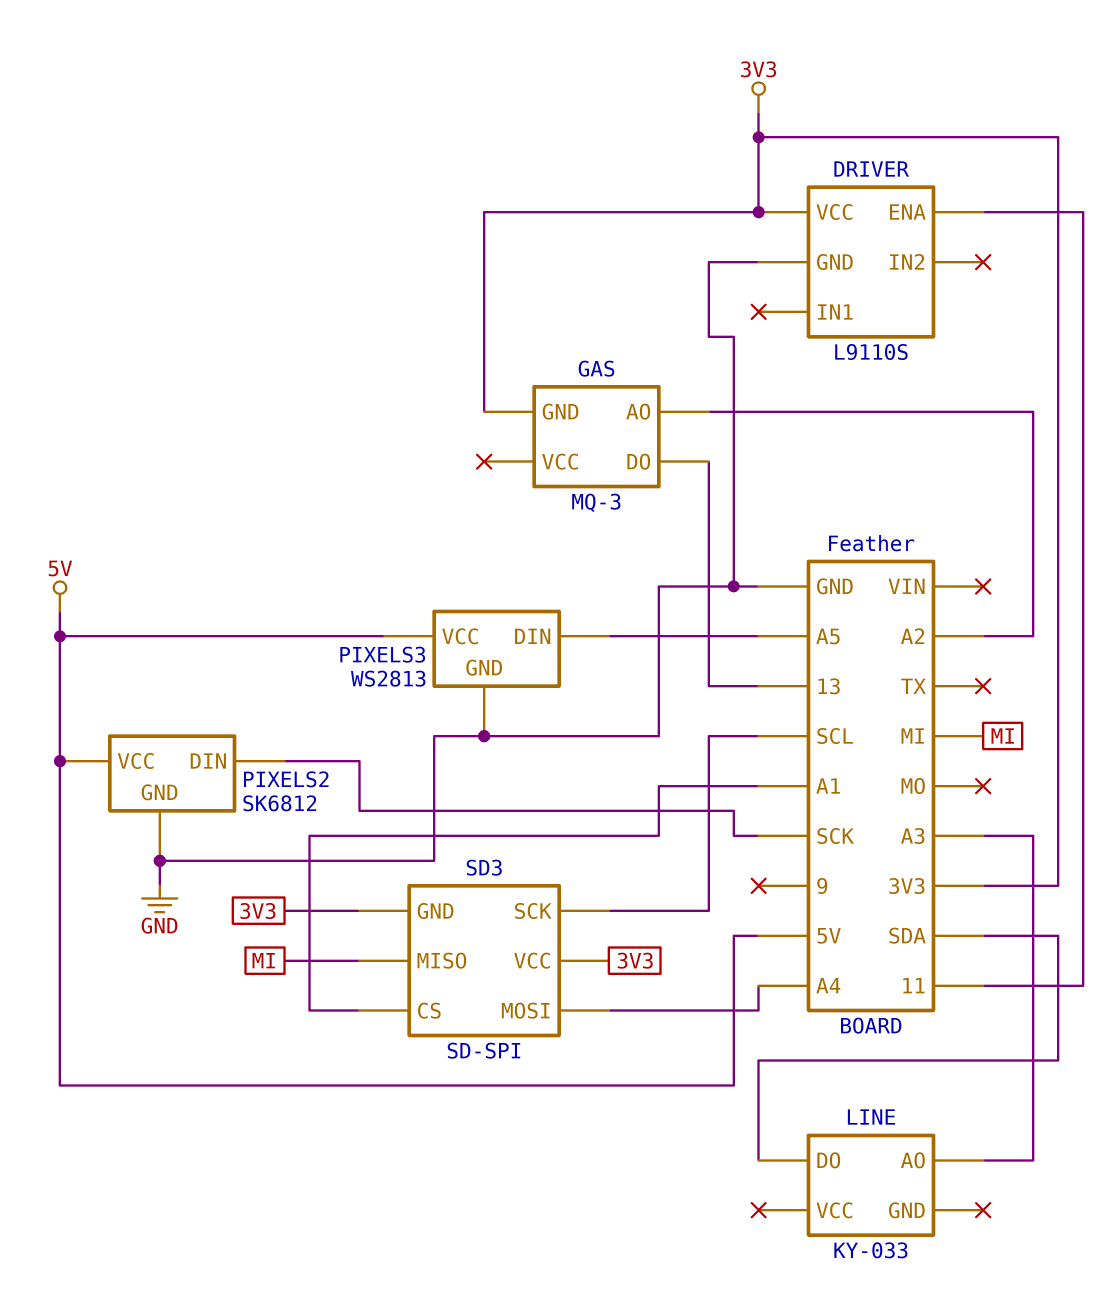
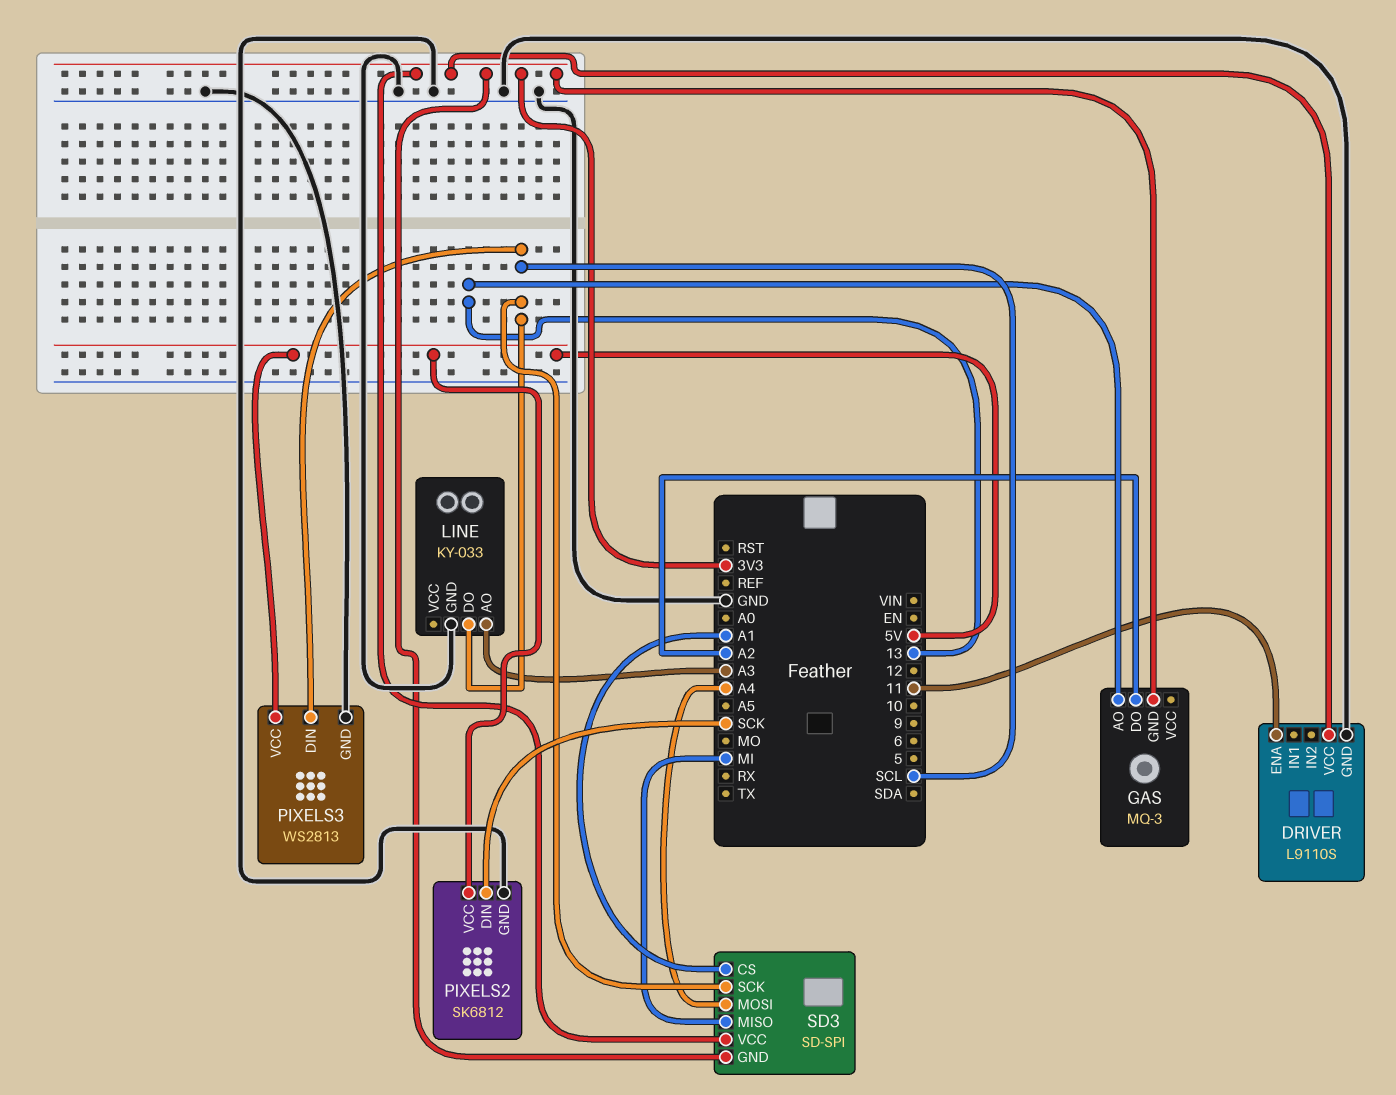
GAS pin AO: A2 -> 13
GAS pin DO: 13 -> A2
LINE pin DO: SDA -> SCL
LINE pin GND: none -> GND
PIXELS3 pin DIN: A5 -> SCL

